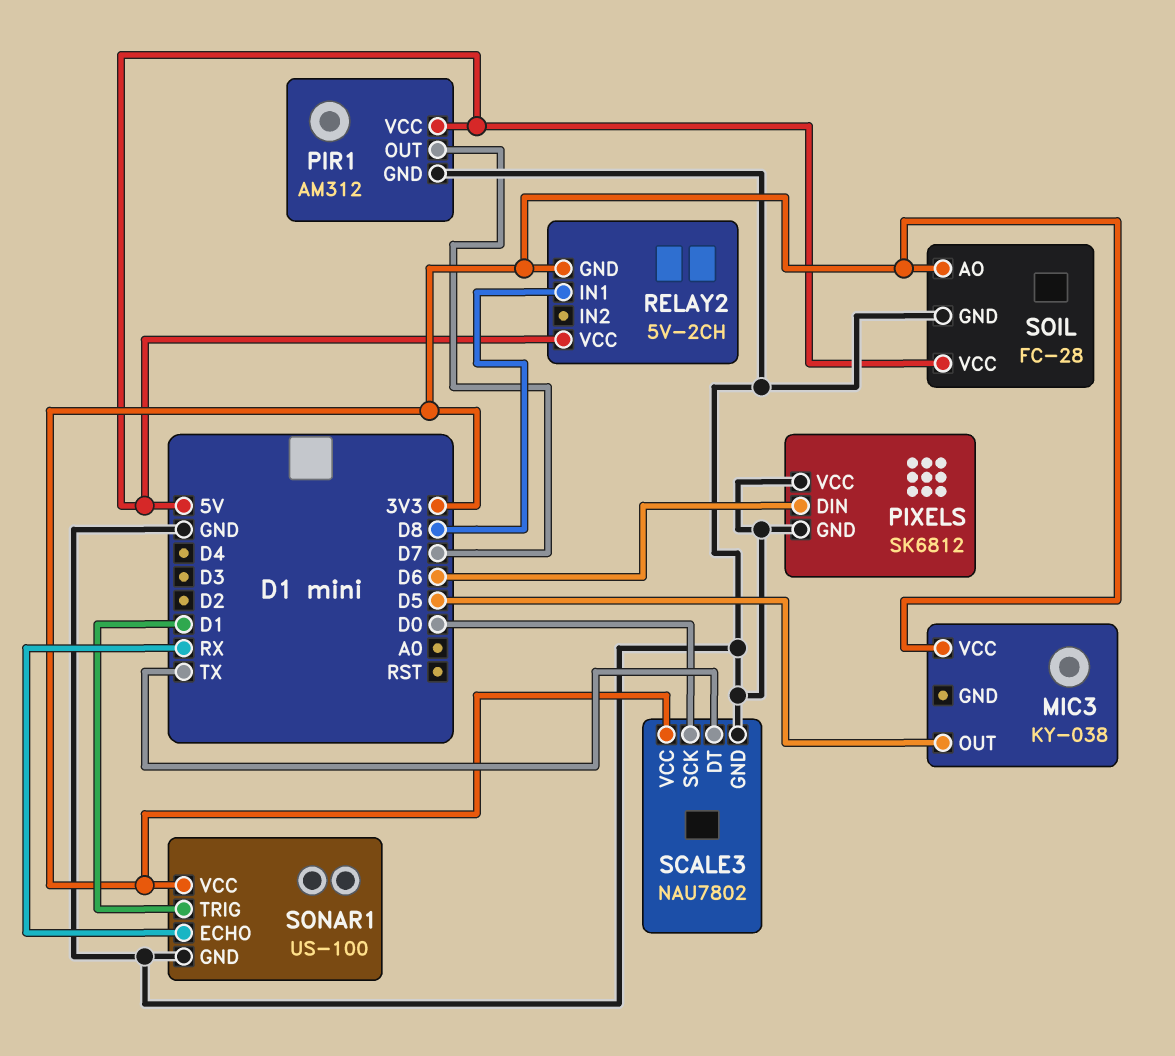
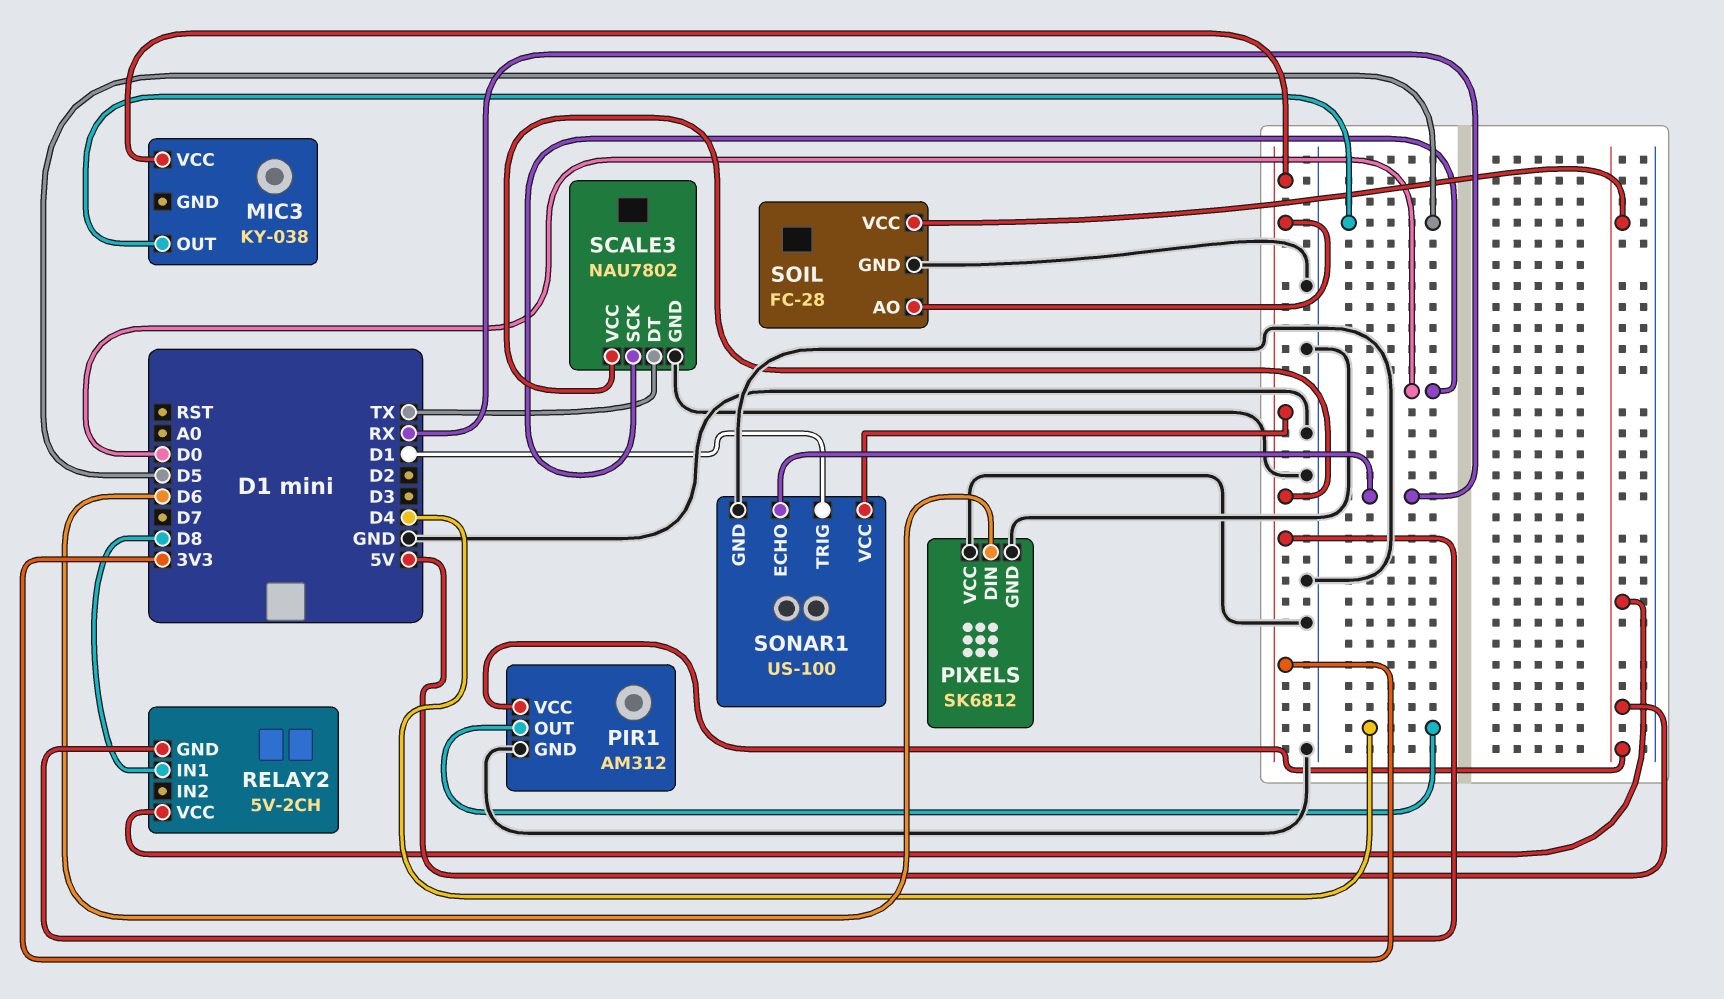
PIR1 pin OUT: D7 -> D4

